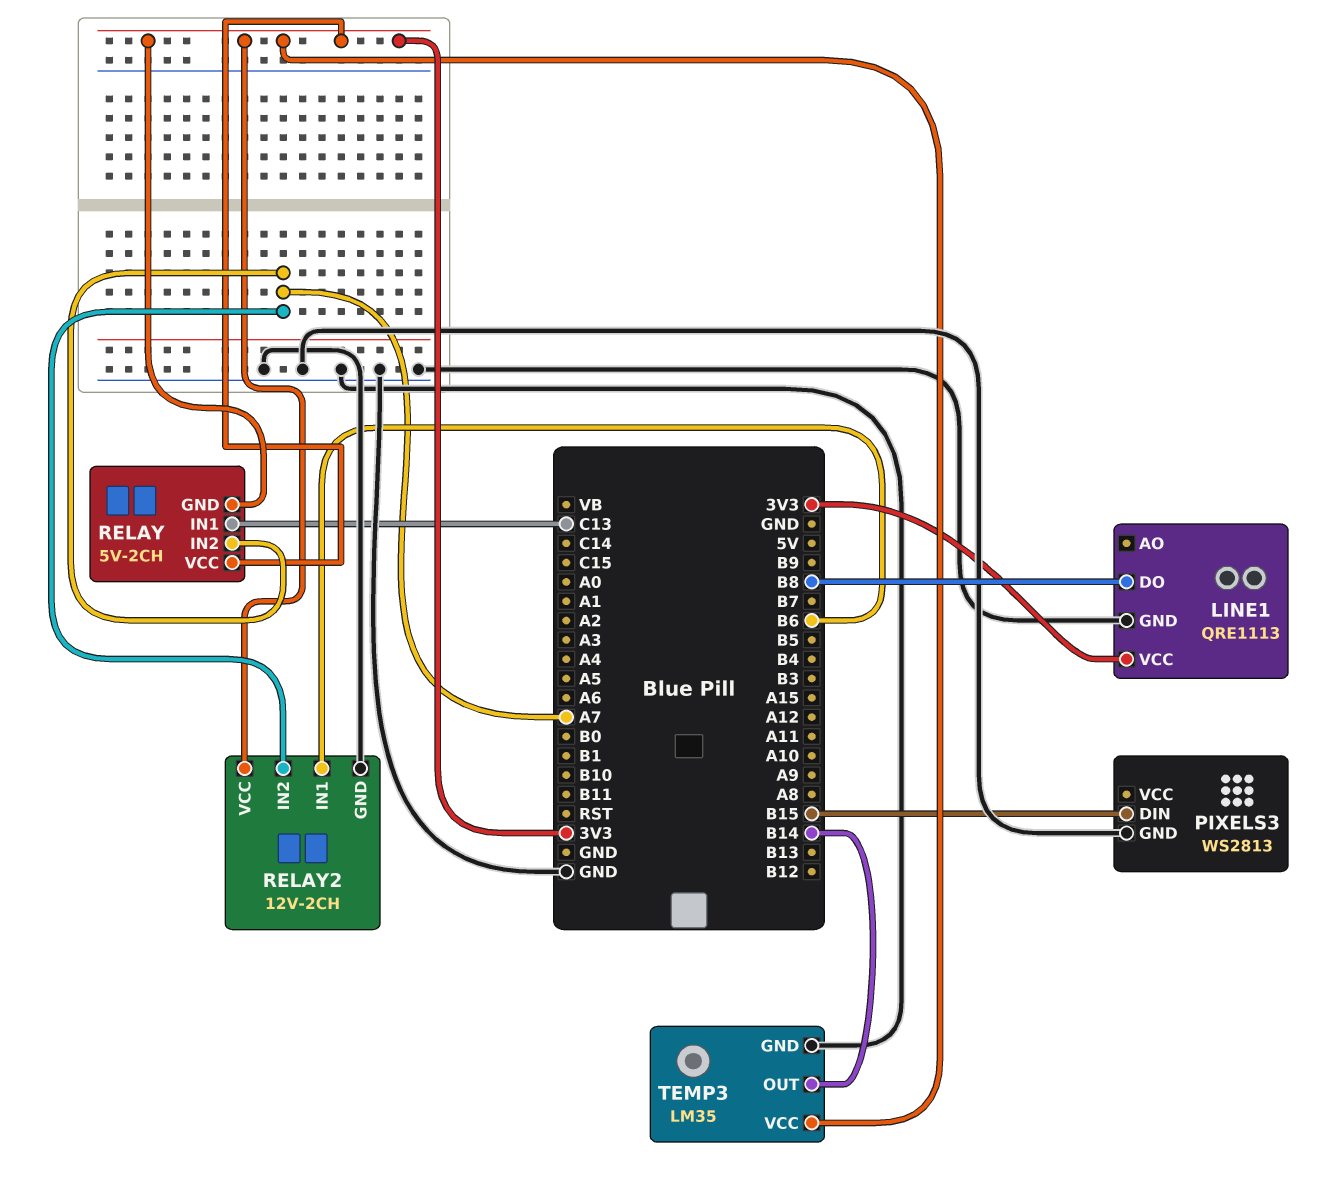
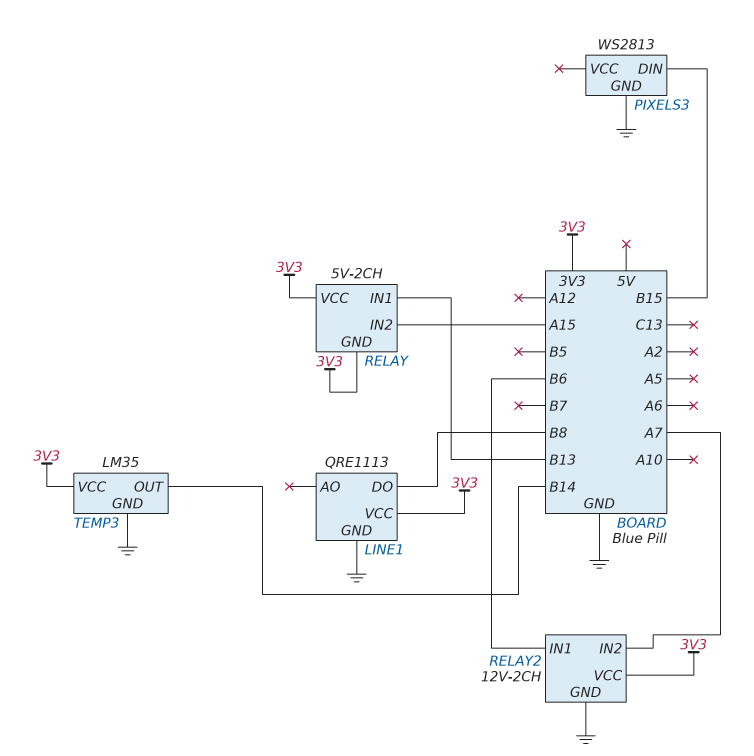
RELAY pin IN1: C13 -> B13
RELAY pin IN2: A7 -> A15

